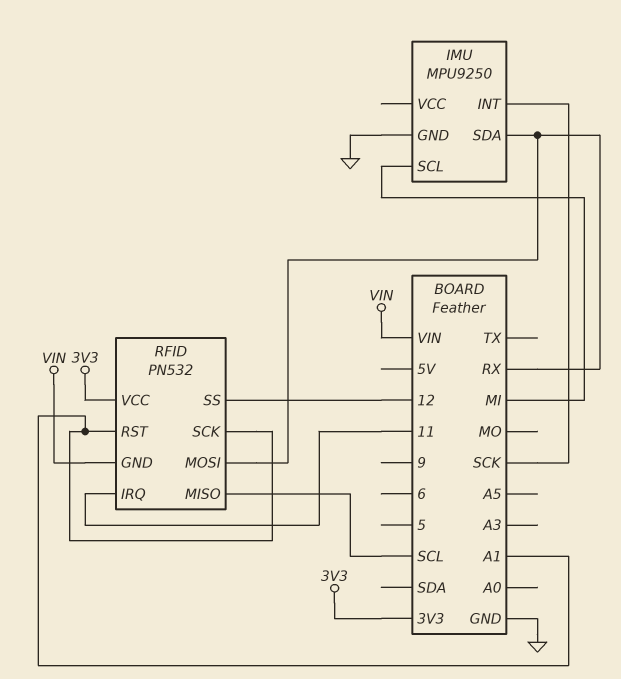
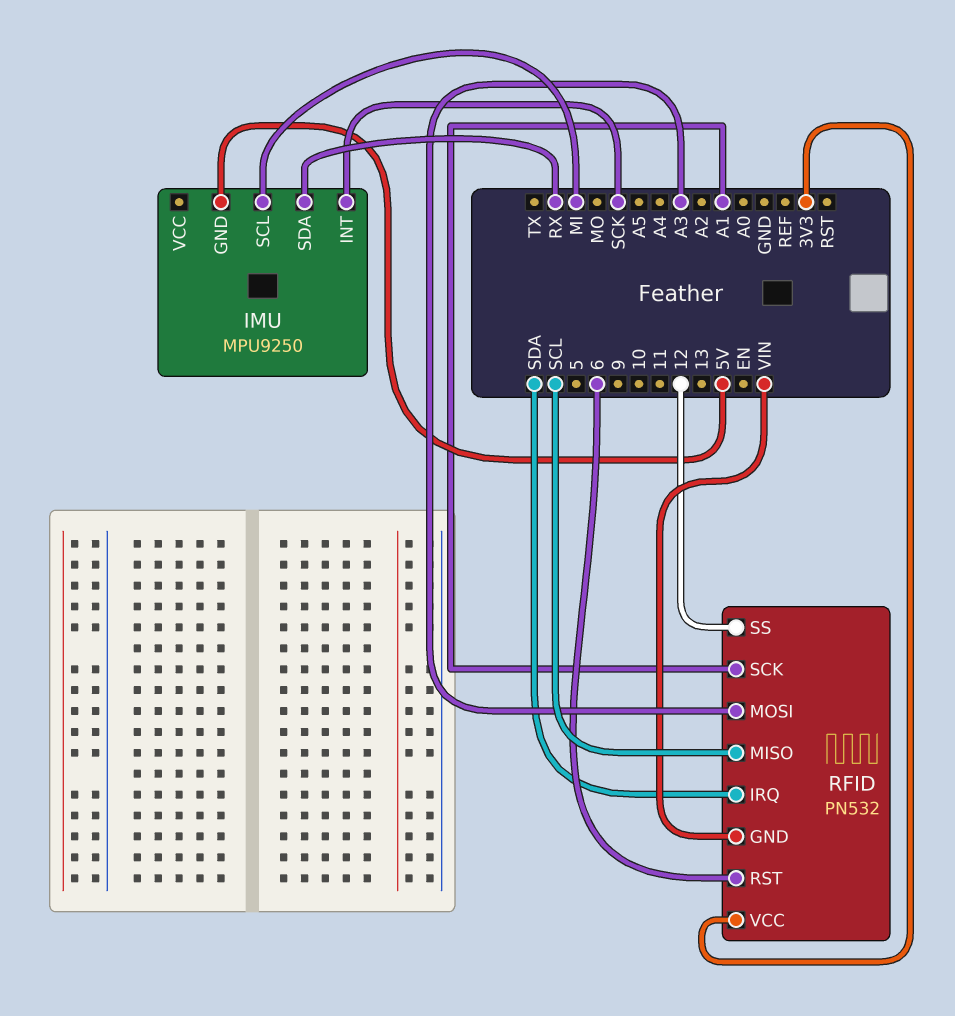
IMU pin GND: GND -> 5V
RFID pin IRQ: 11 -> SDA
RFID pin MOSI: RX -> A3
RFID pin RST: A1 -> 6

